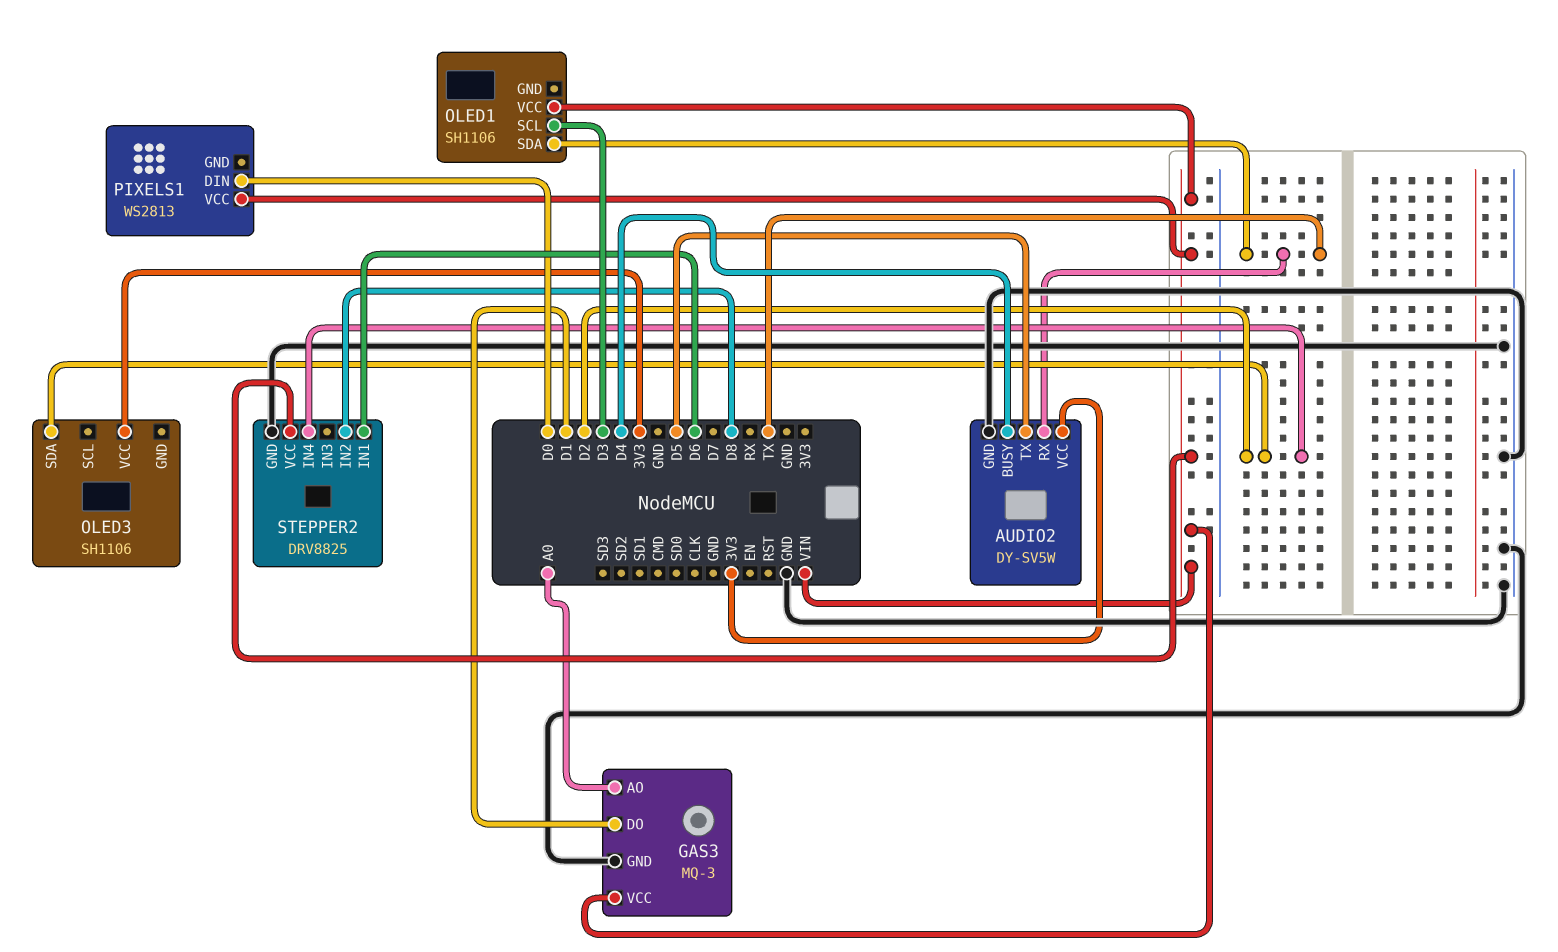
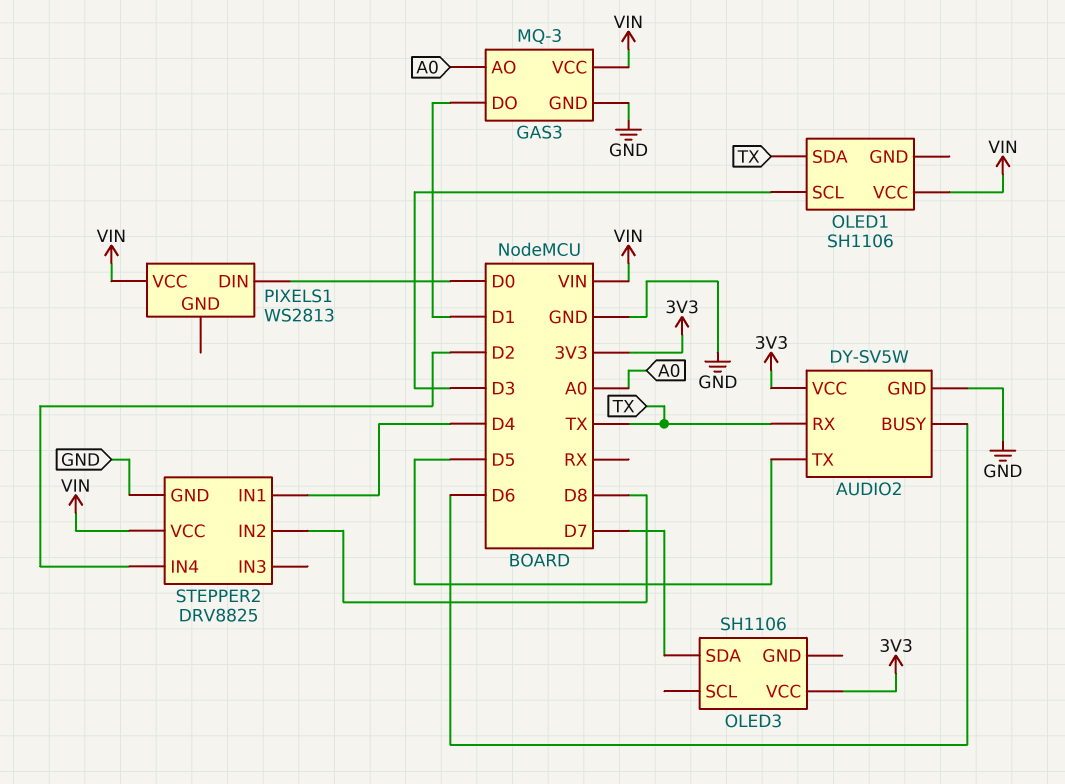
AUDIO2 pin BUSY: D4 -> D6
OLED3 pin SDA: D2 -> D7
STEPPER2 pin IN1: D6 -> D4

